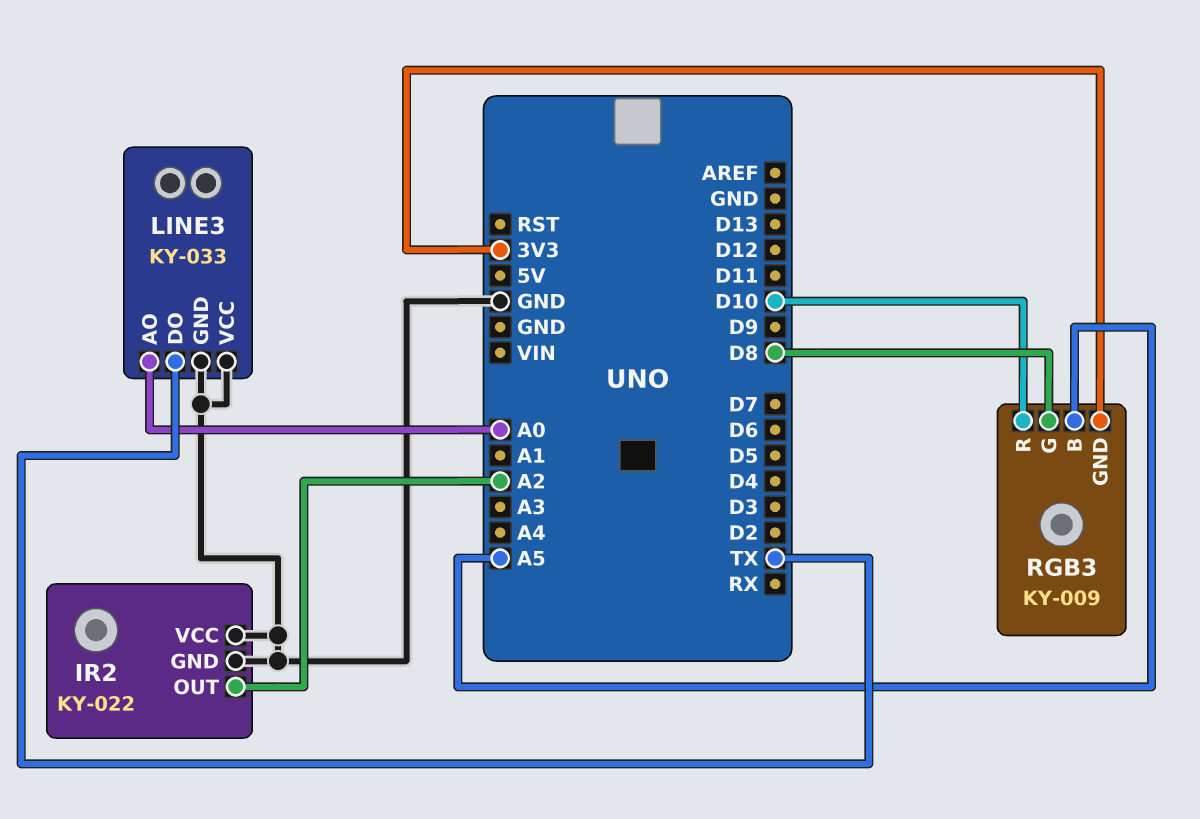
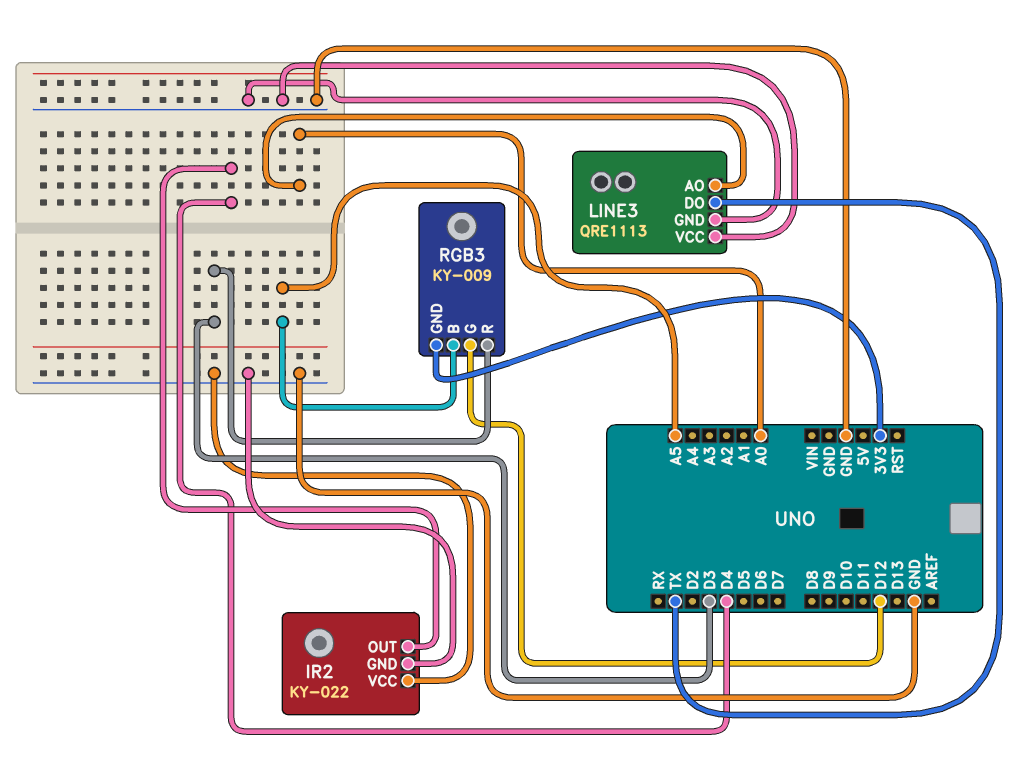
IR2 pin OUT: A2 -> D4
LINE3: KY-033 -> QRE1113
RGB3 pin G: D8 -> D12
RGB3 pin R: D10 -> D3

